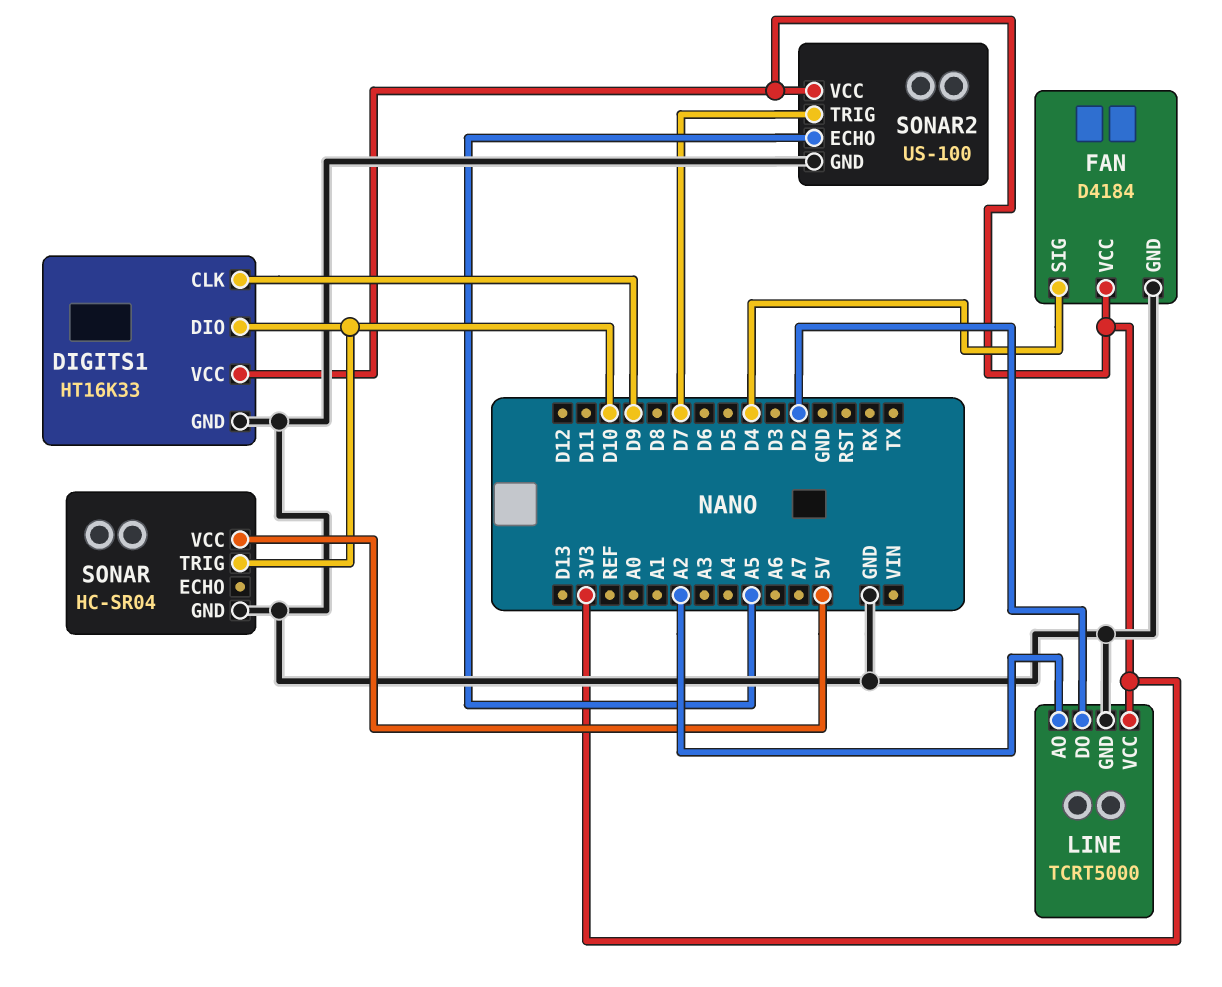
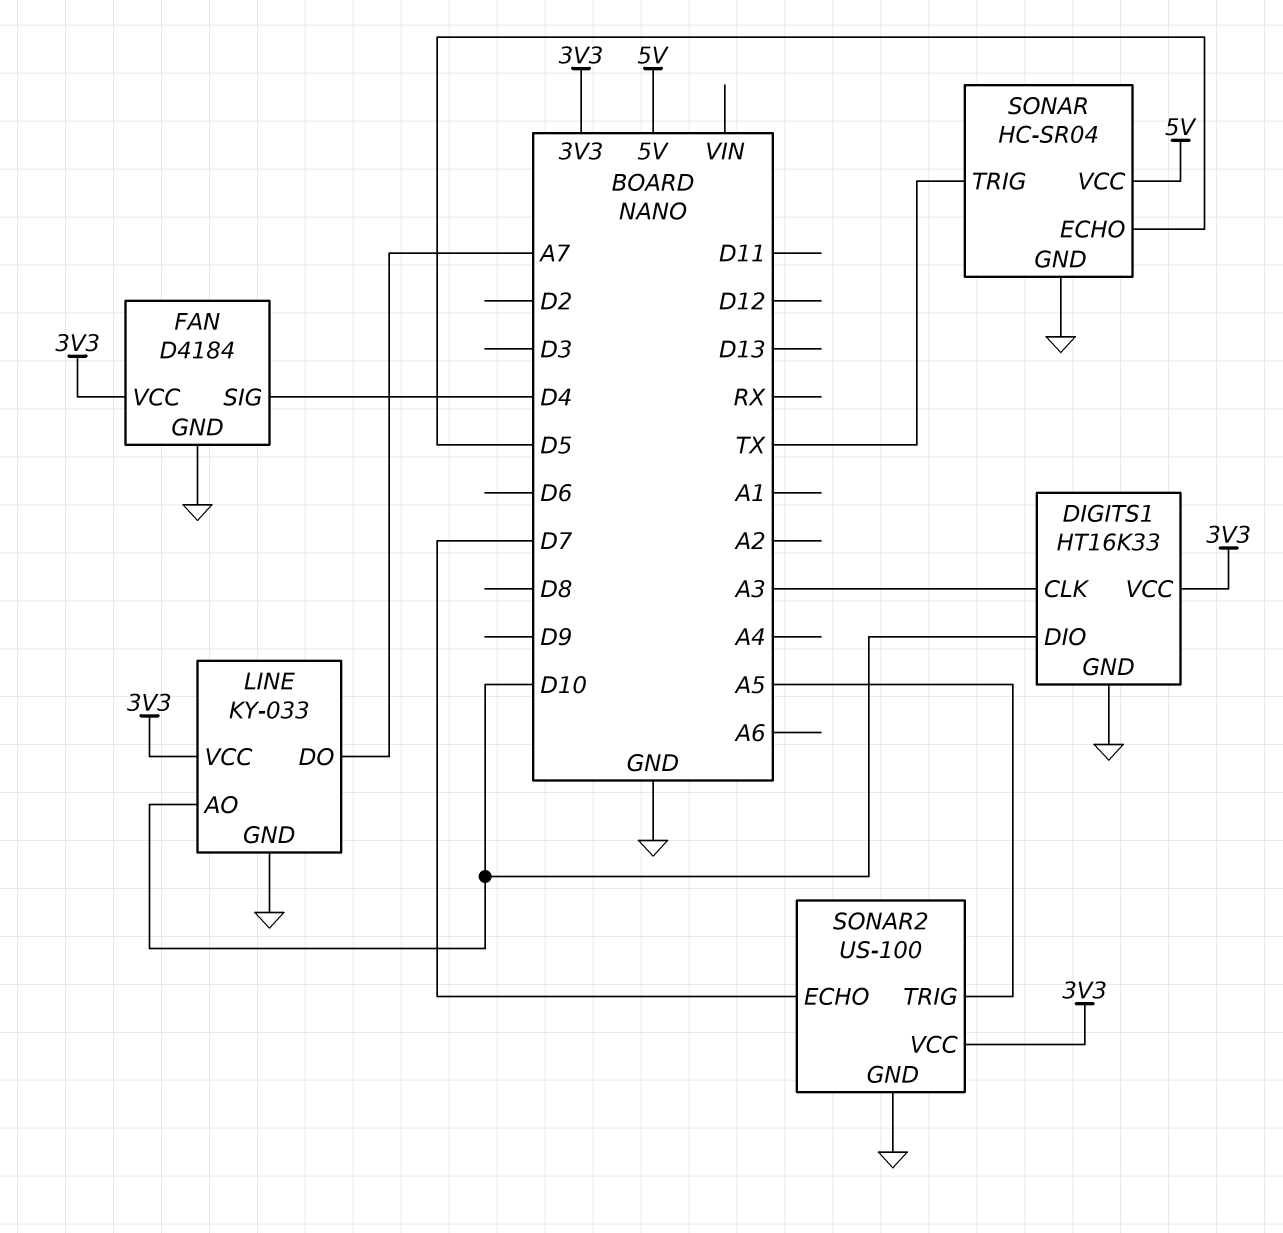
DIGITS1 pin CLK: D9 -> A3
LINE: TCRT5000 -> KY-033
LINE pin AO: A2 -> D10
LINE pin DO: D2 -> A7
SONAR pin ECHO: none -> D5
SONAR pin TRIG: D10 -> TX
SONAR2 pin ECHO: A5 -> D7
SONAR2 pin TRIG: D7 -> A5

